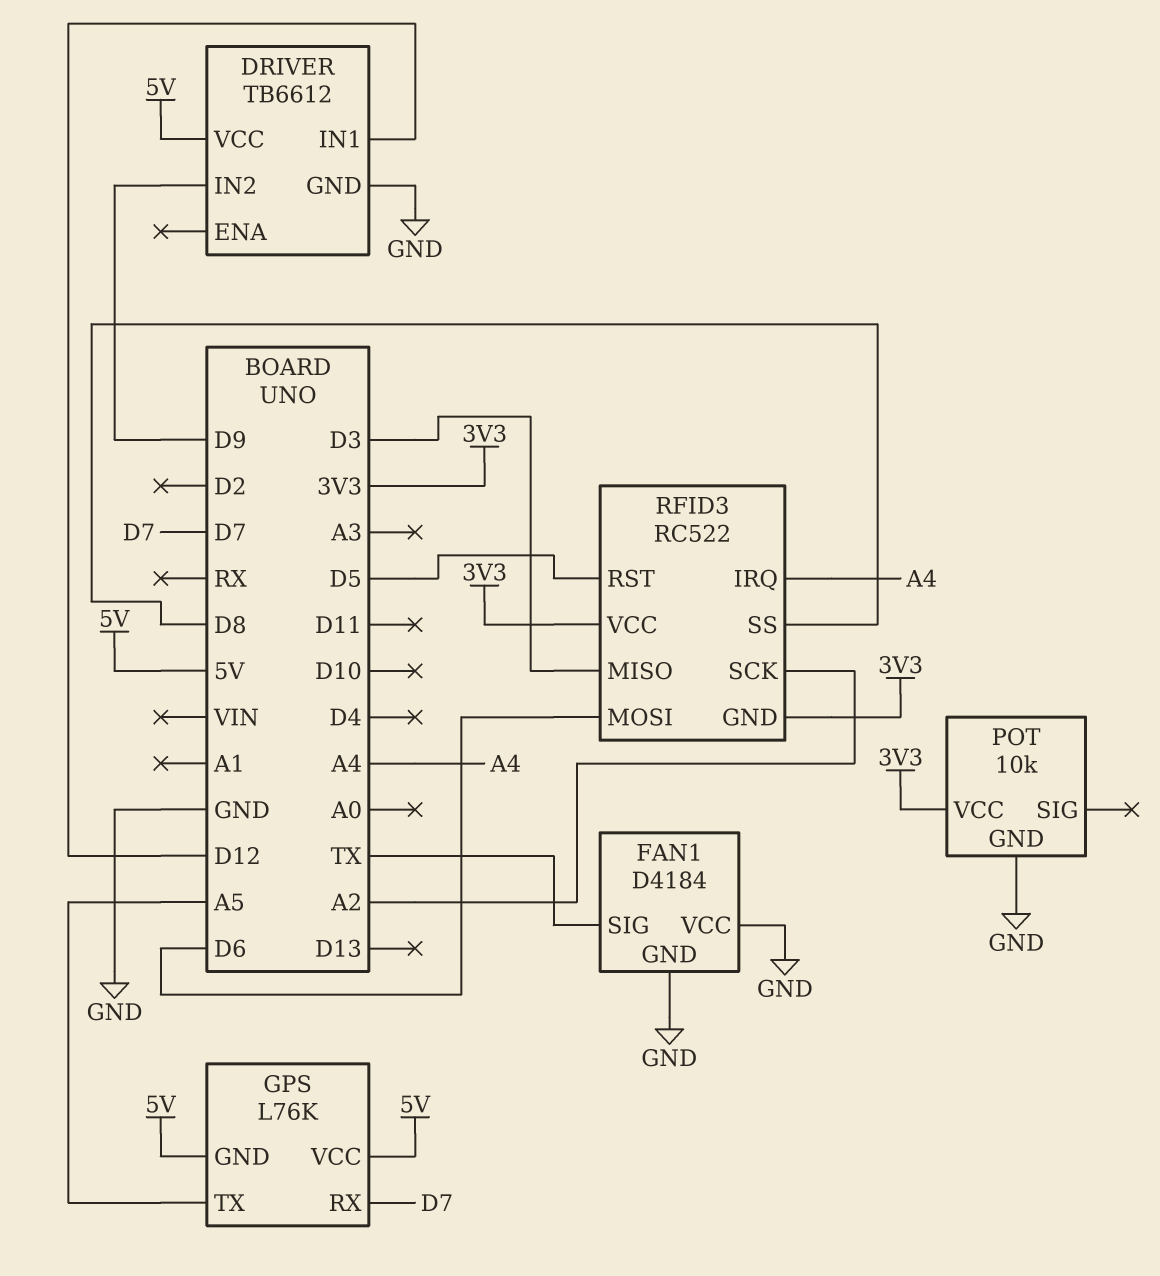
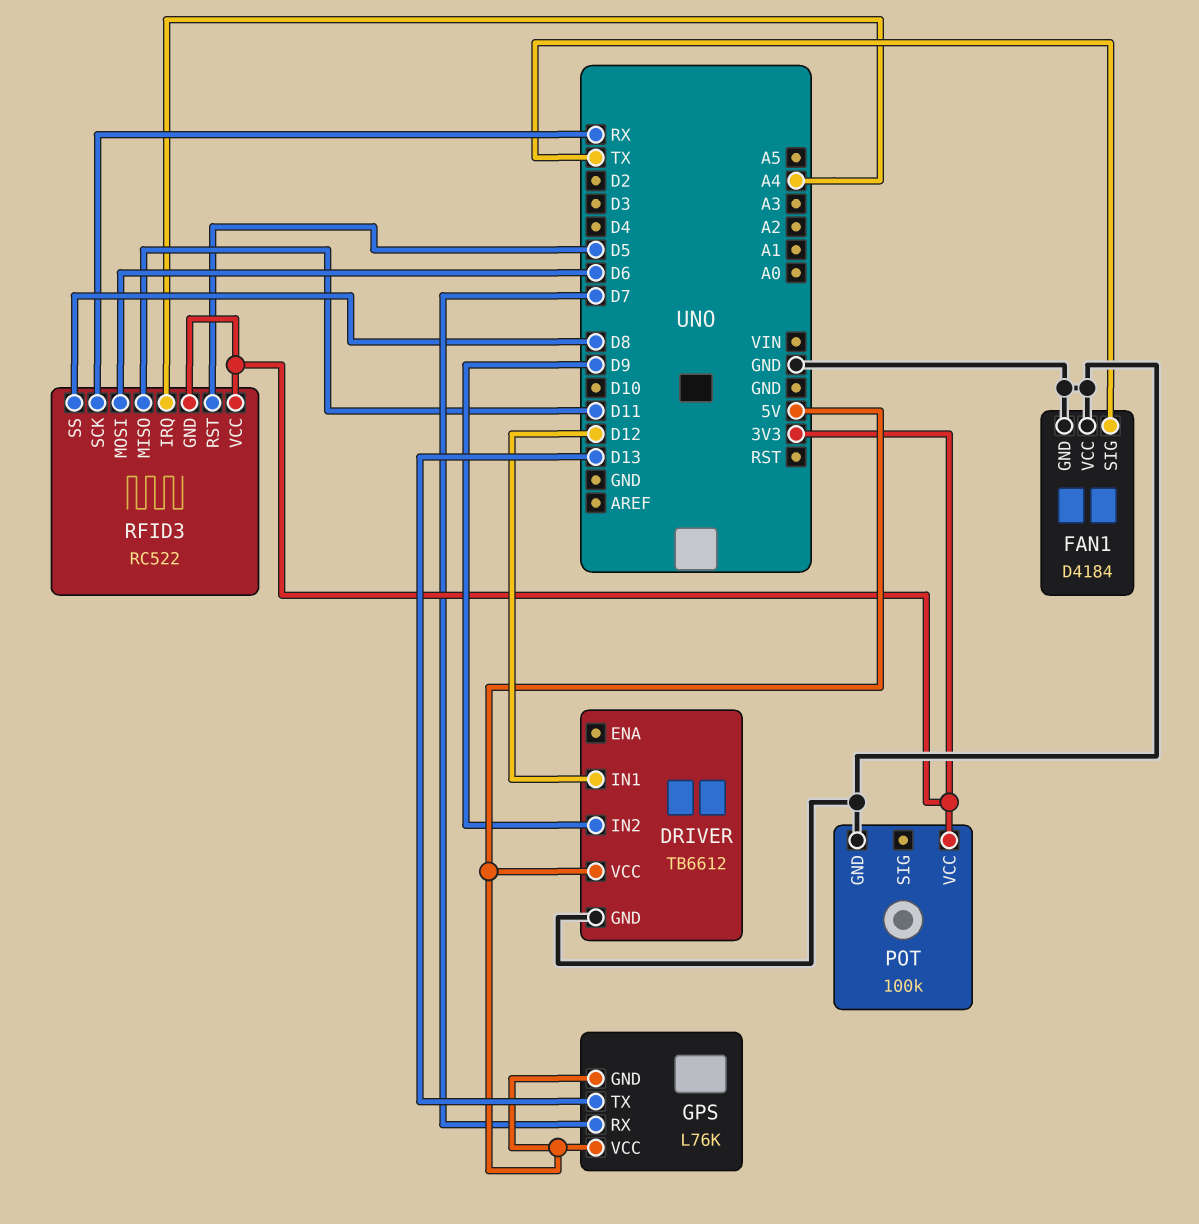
GPS pin TX: A5 -> D13
POT: 10k -> 100k
RFID3 pin MISO: D3 -> D11
RFID3 pin SCK: A2 -> RX

